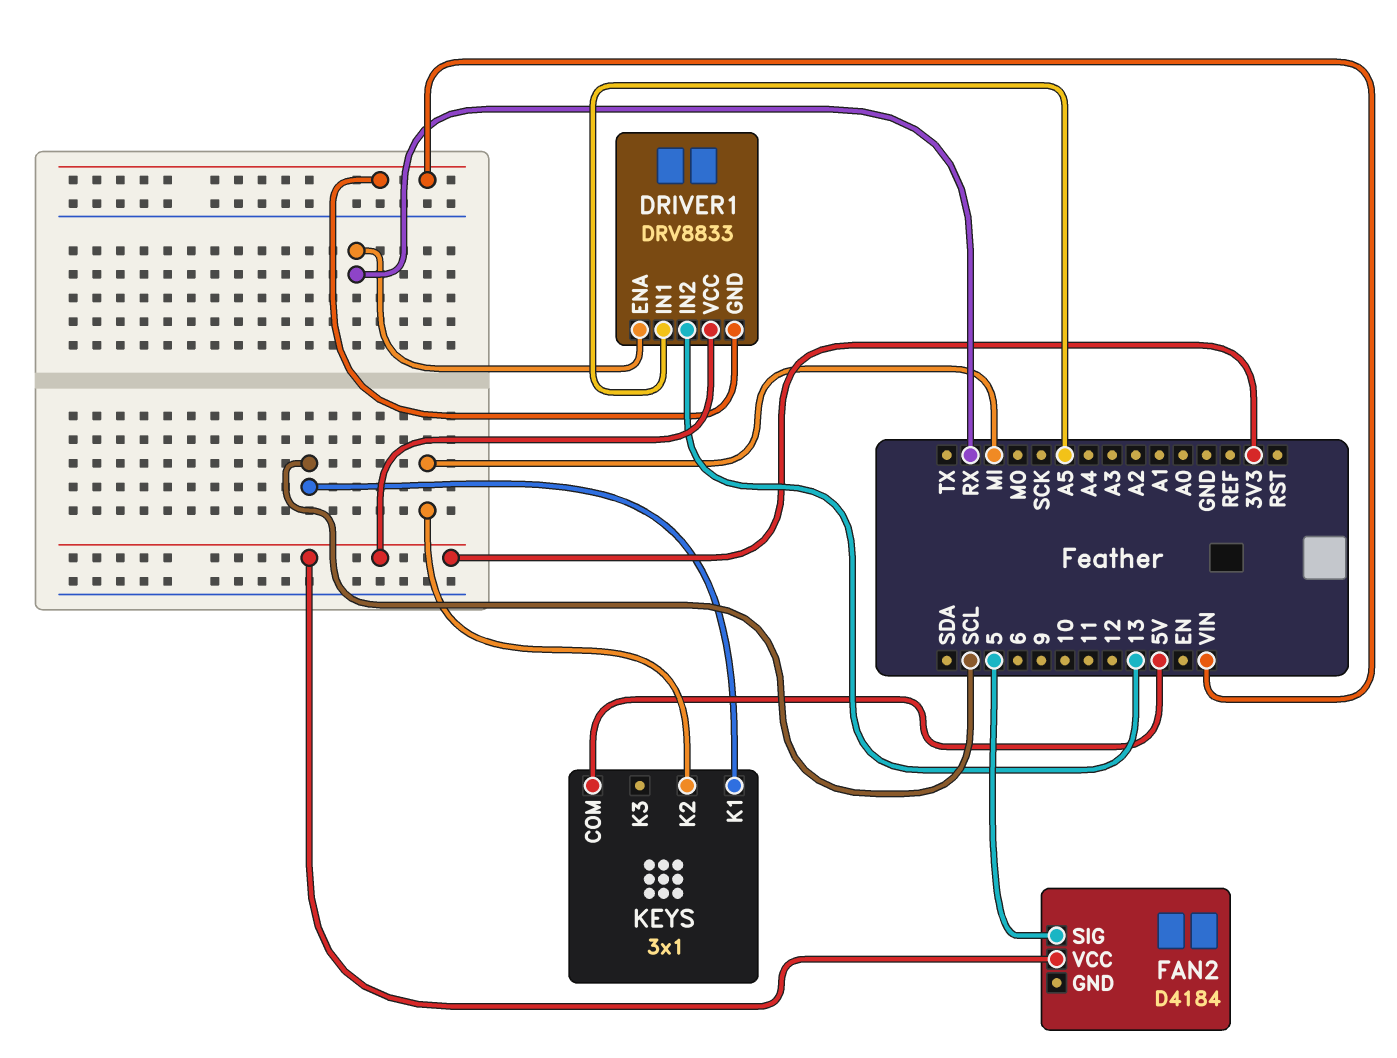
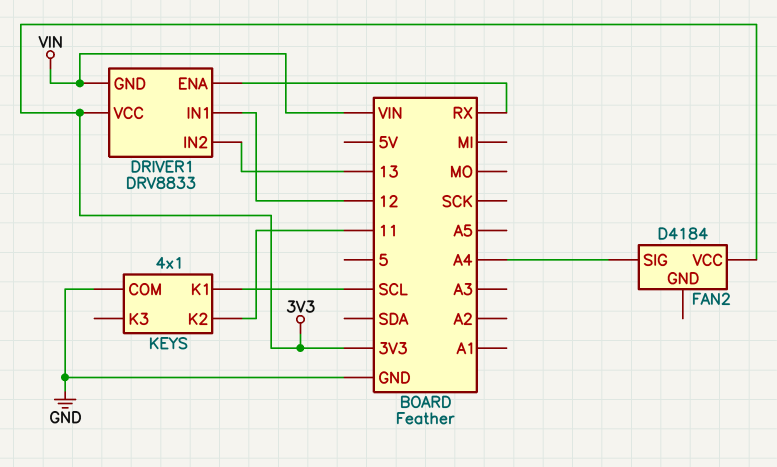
DRIVER1 pin IN1: A5 -> 12
FAN2 pin SIG: 5 -> A4
KEYS: 3x1 -> 4x1
KEYS pin COM: 5V -> GND
KEYS pin K2: MI -> 11

